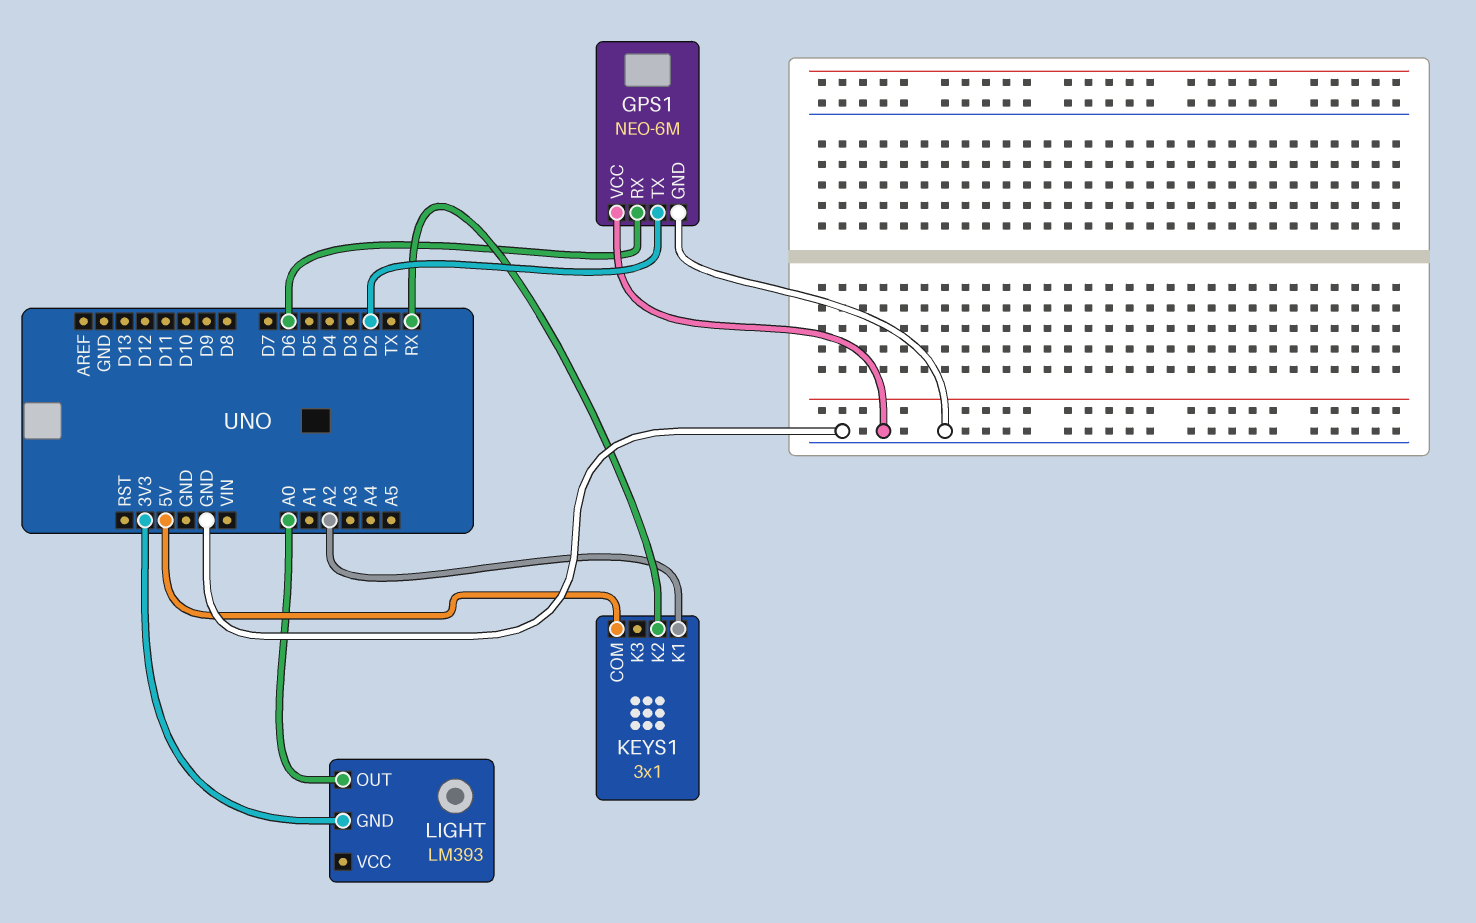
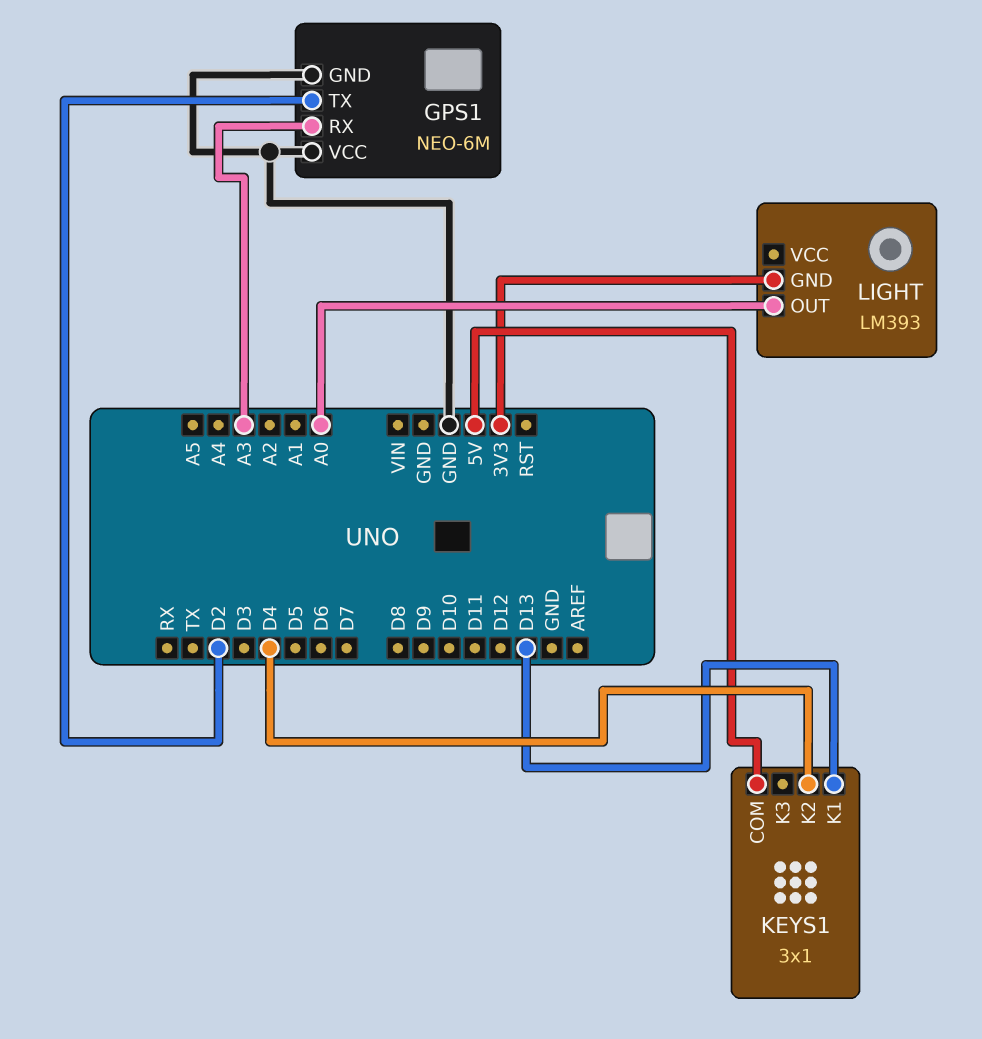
GPS1 pin RX: D6 -> A3
KEYS1 pin K1: A2 -> D13
KEYS1 pin K2: RX -> D4

